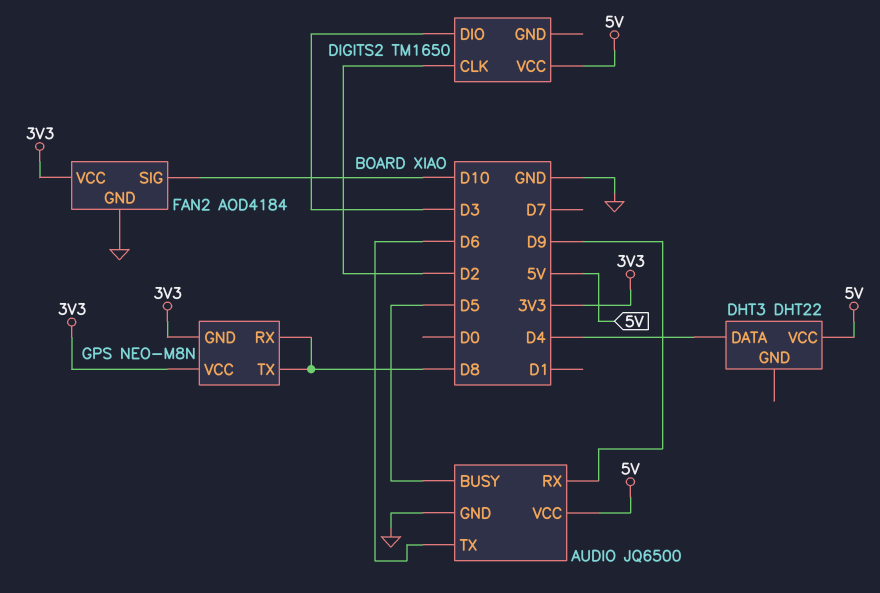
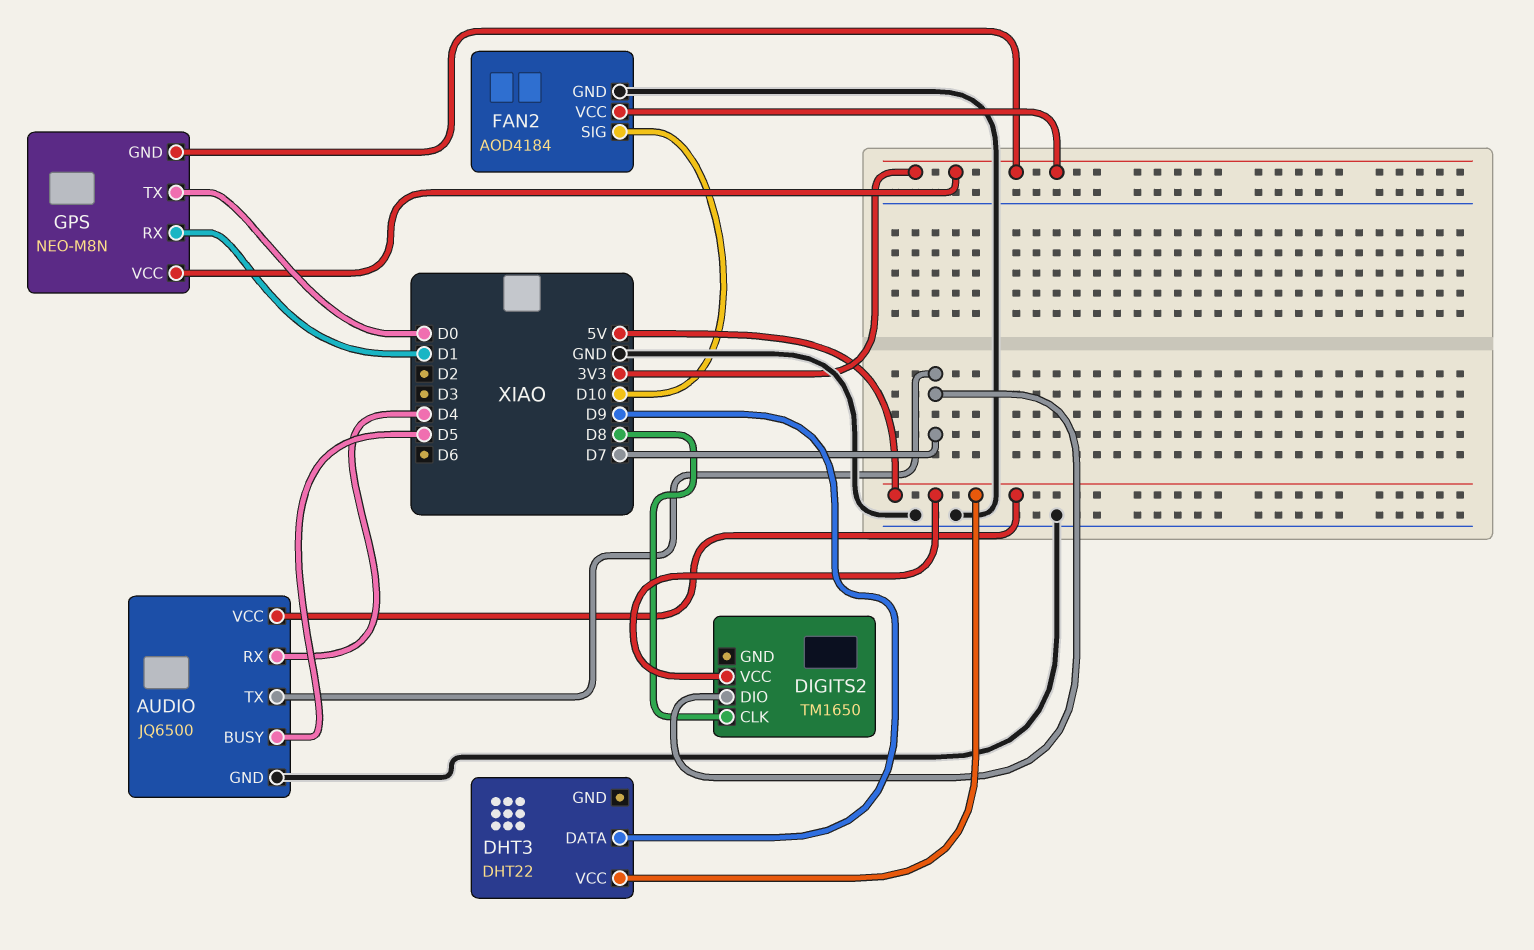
AUDIO pin RX: D9 -> D4
AUDIO pin TX: D6 -> D7
DHT3 pin DATA: D4 -> D9
DIGITS2 pin CLK: D2 -> D8
DIGITS2 pin DIO: D3 -> D7
GPS pin RX: D8 -> D1
GPS pin TX: D8 -> D0

